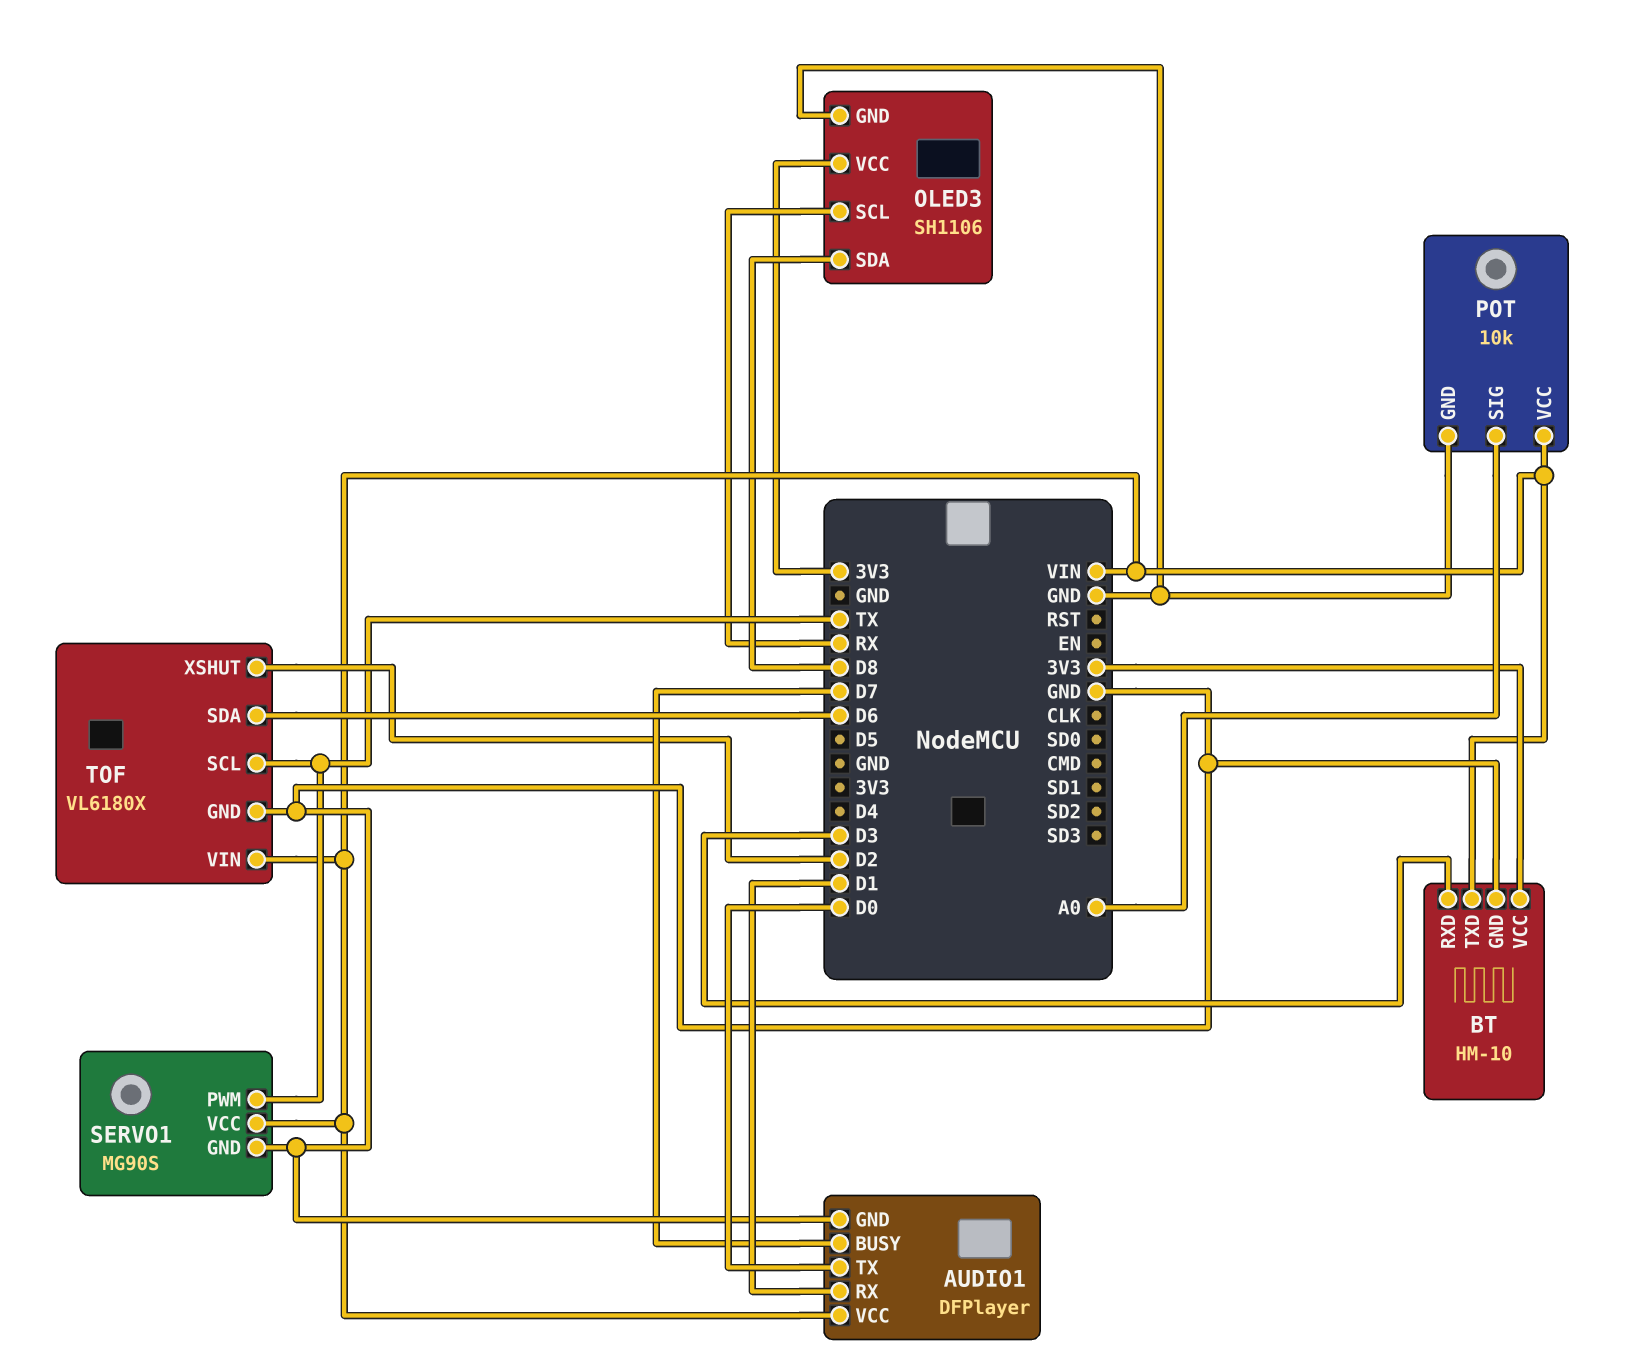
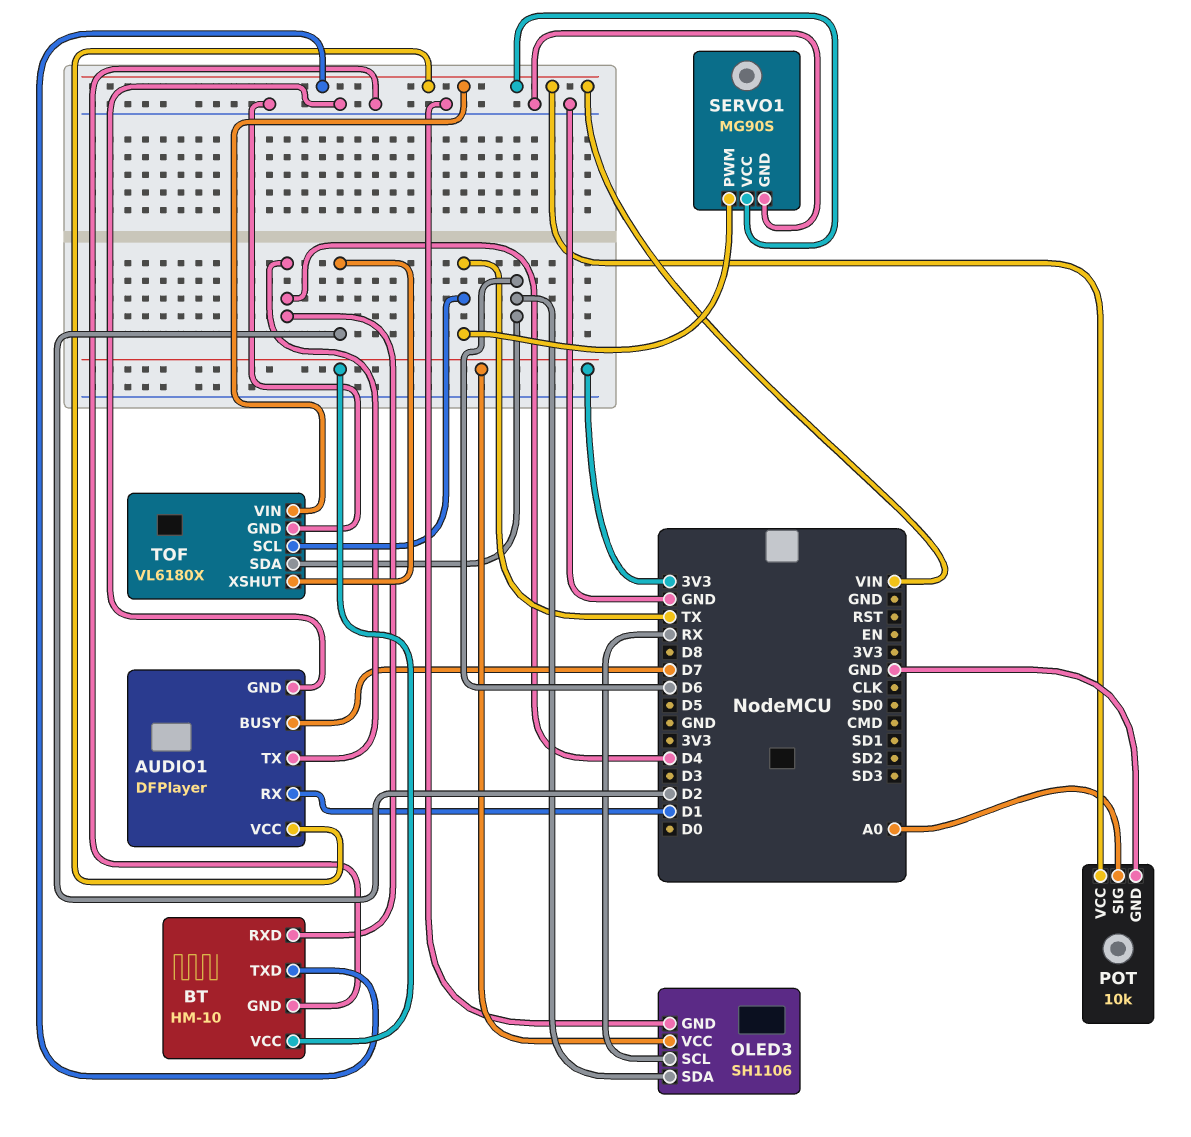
AUDIO1 pin TX: D0 -> D4
BT pin RXD: D3 -> D4
OLED3 pin SDA: D8 -> D6

